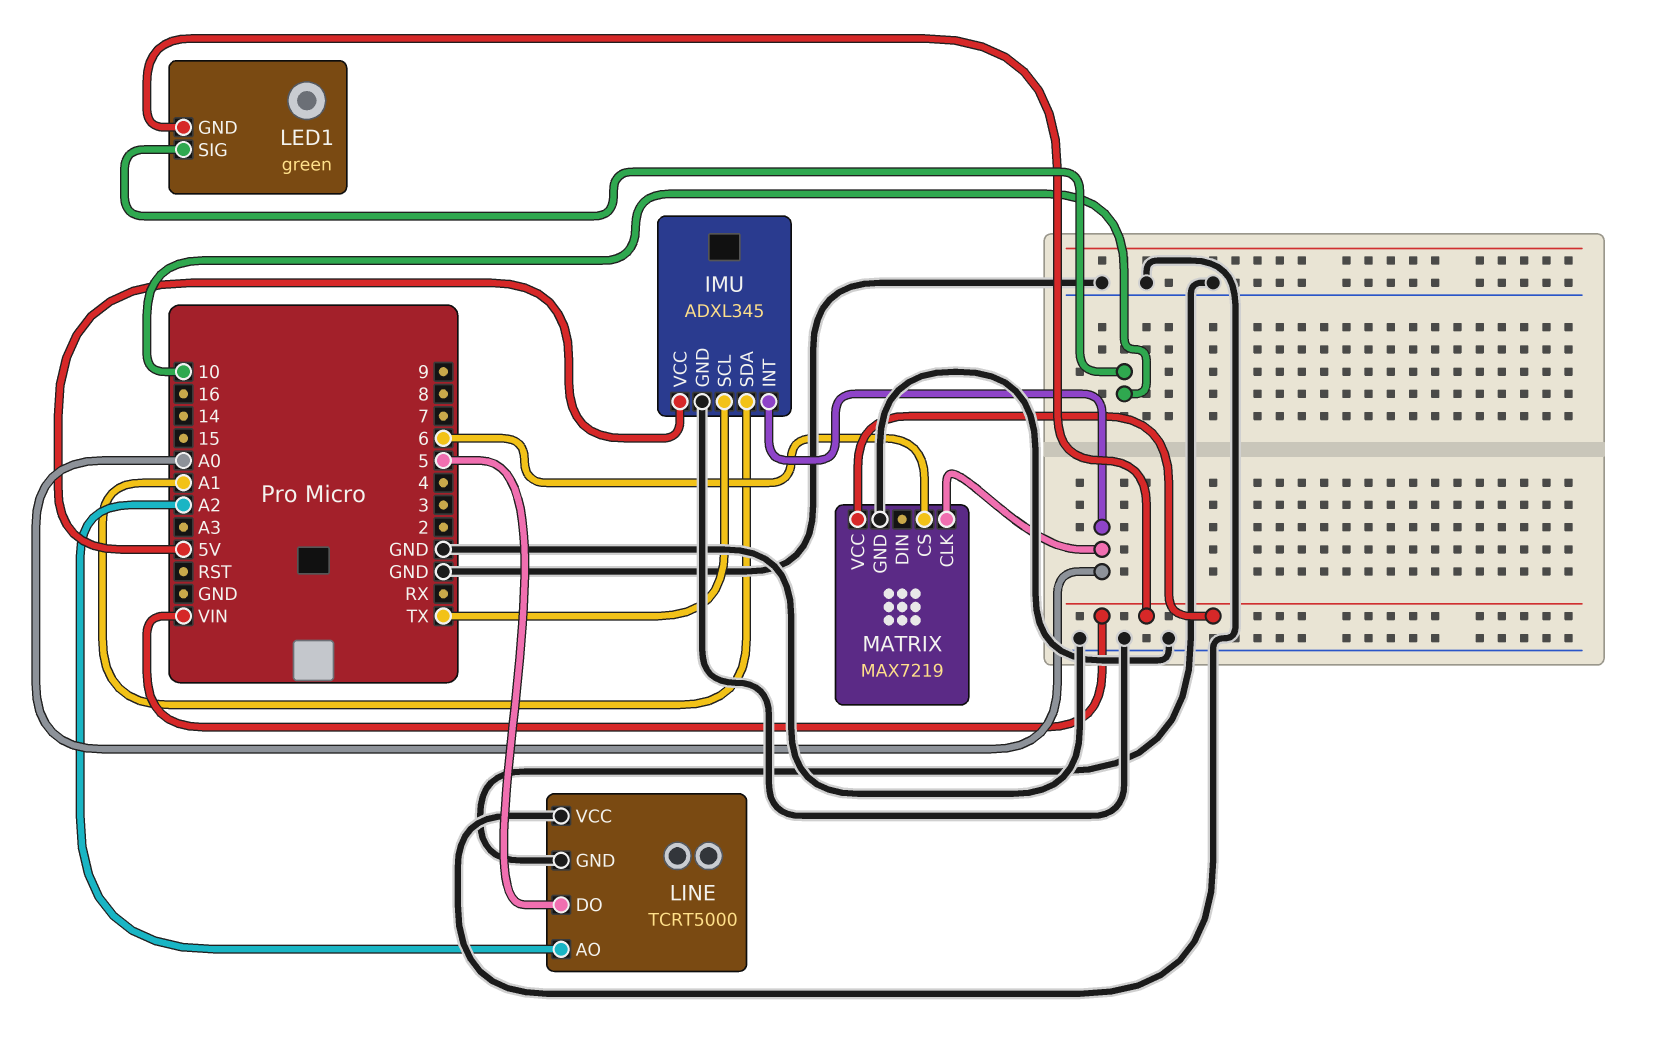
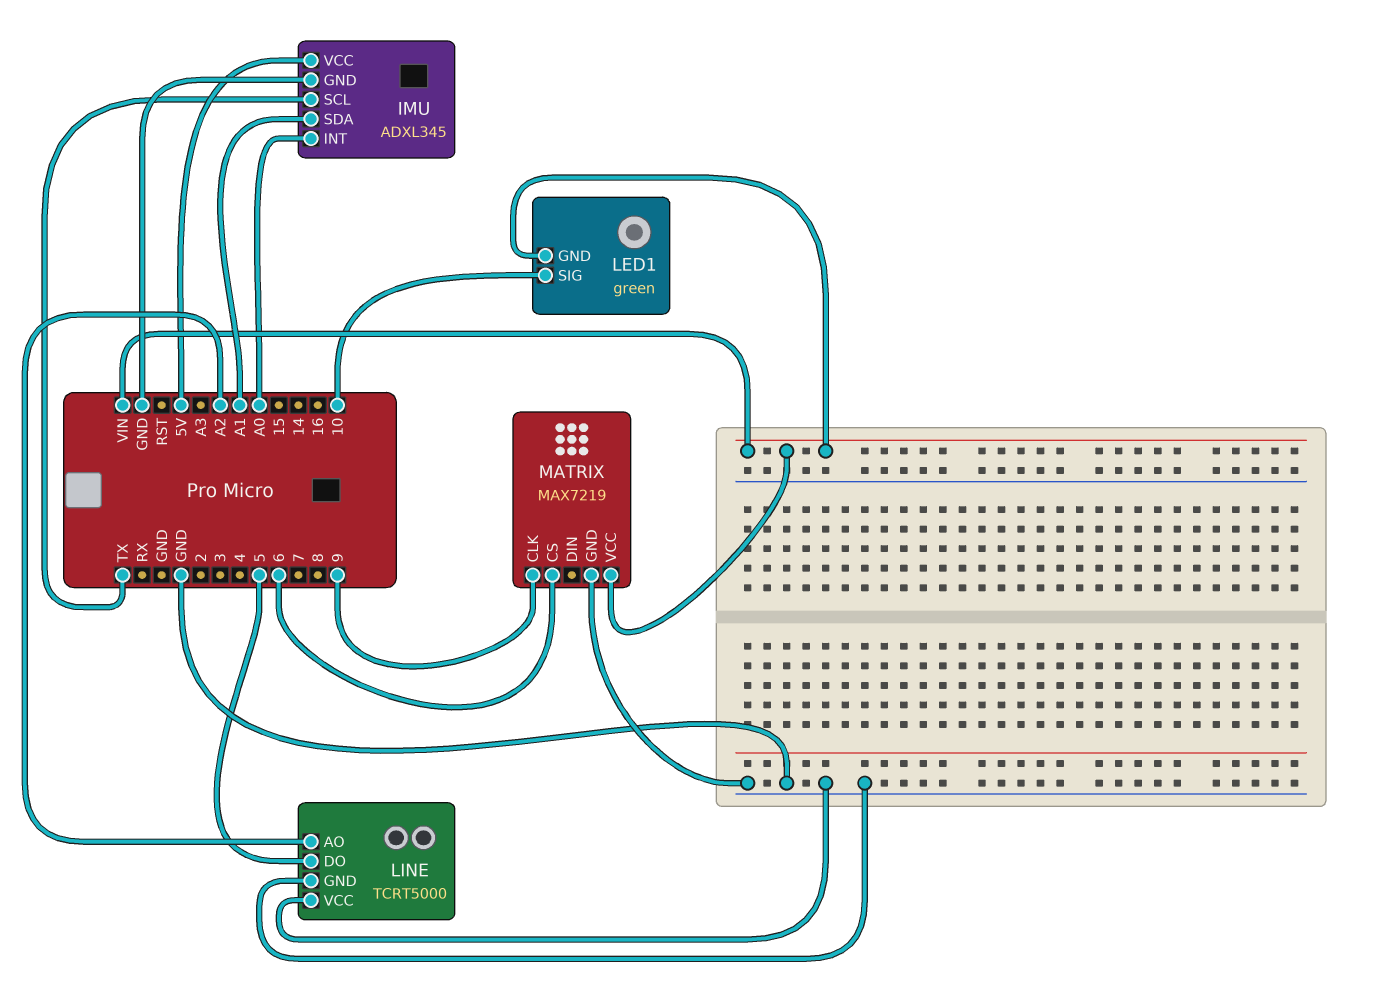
MATRIX pin CLK: A0 -> 9

